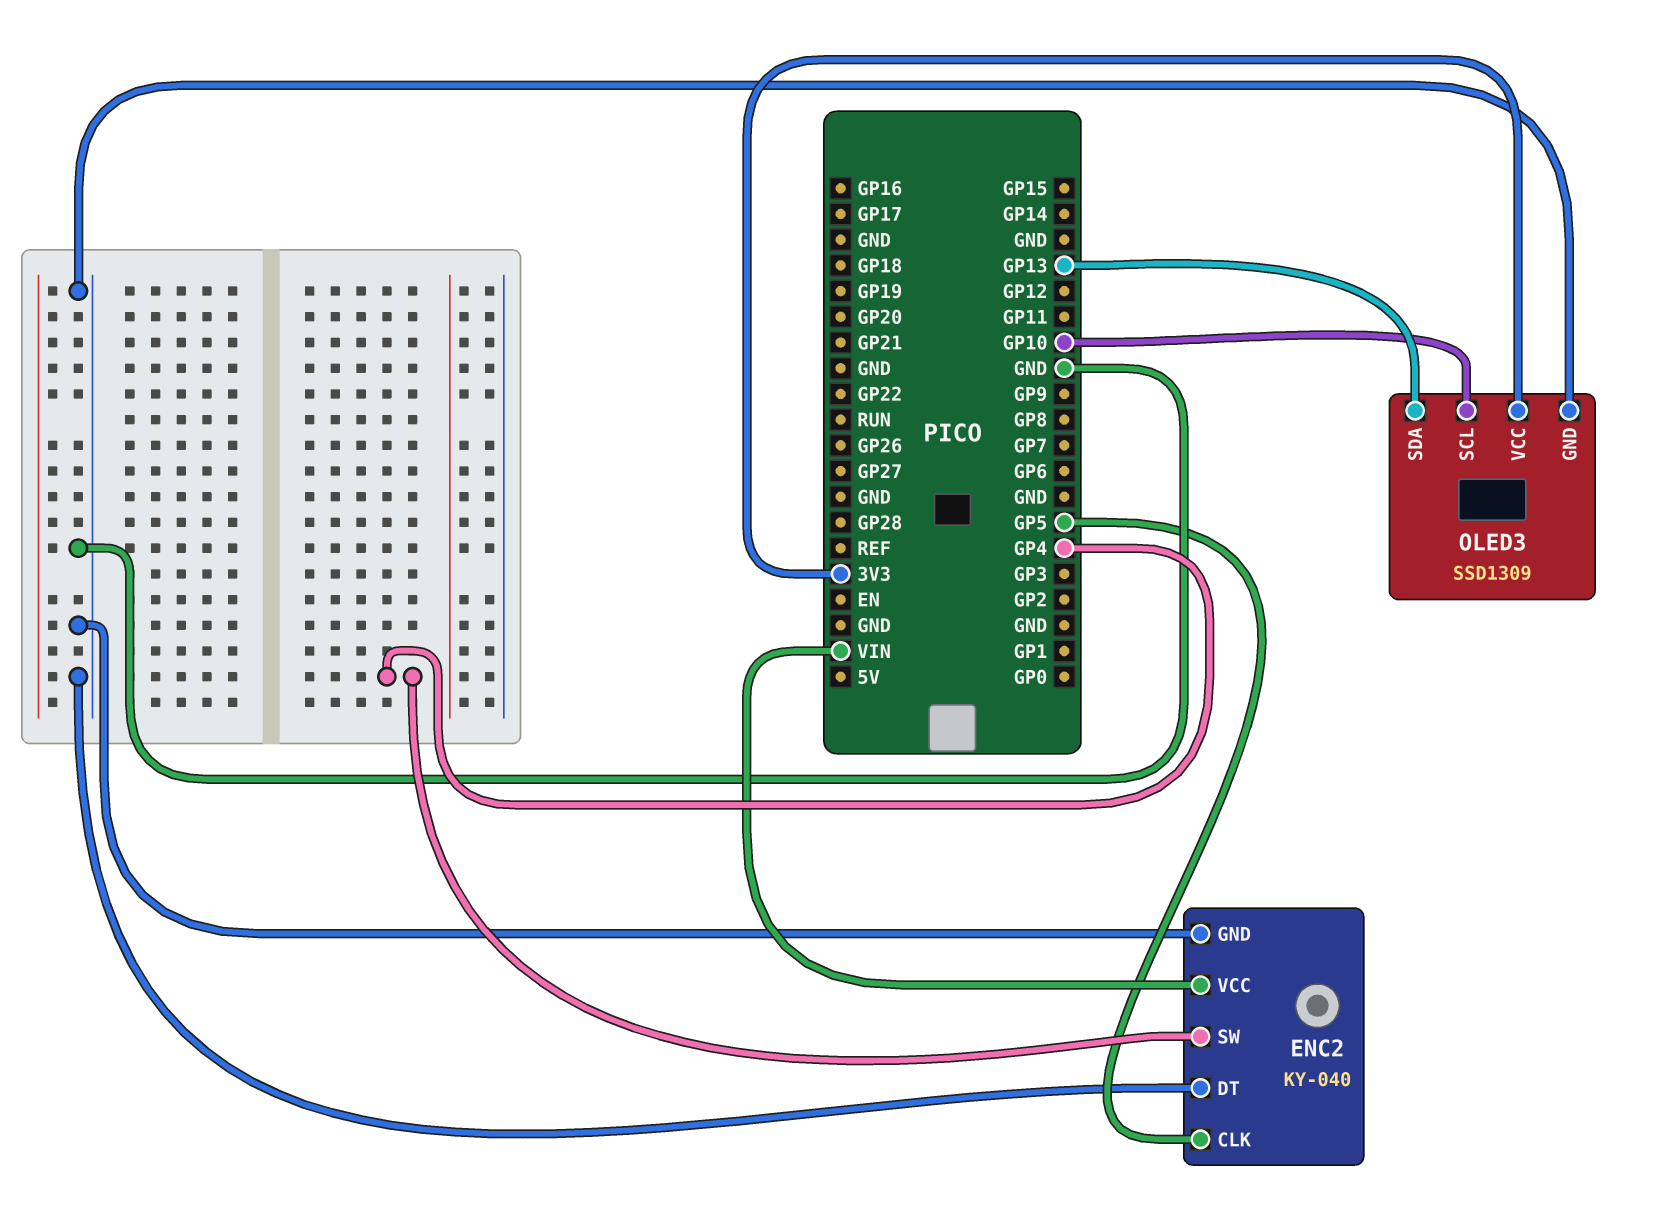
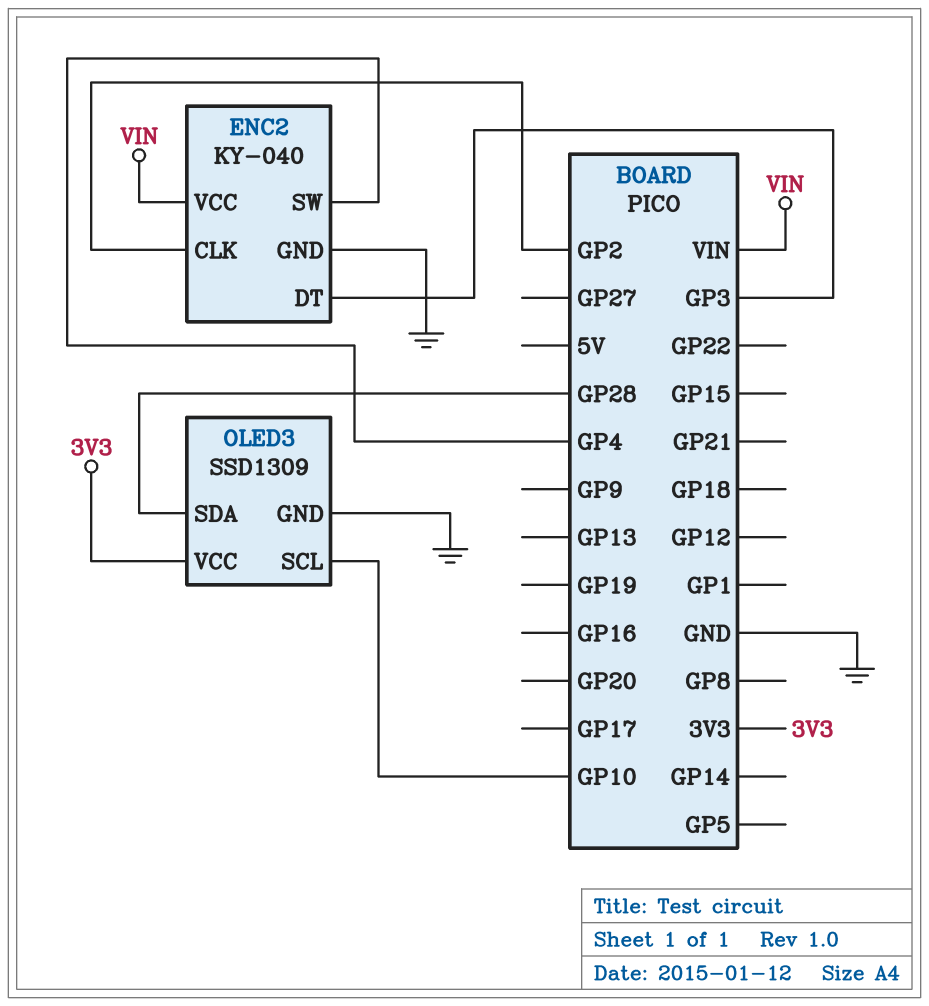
ENC2 pin CLK: GP5 -> GP2
ENC2 pin DT: GND -> GP3
OLED3 pin SDA: GP13 -> GP28

